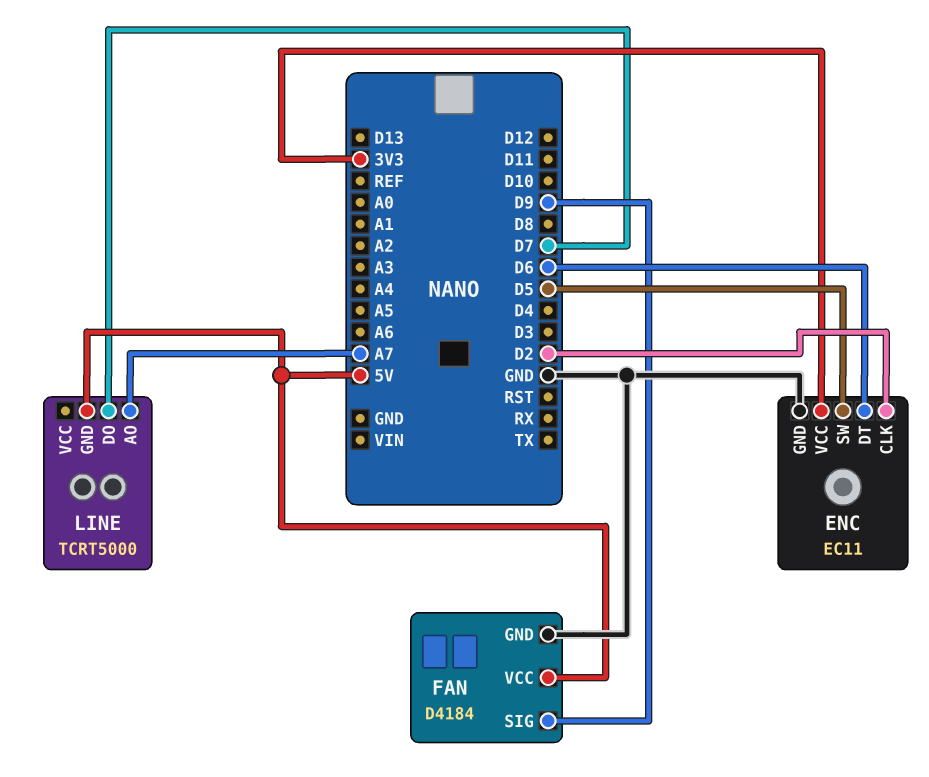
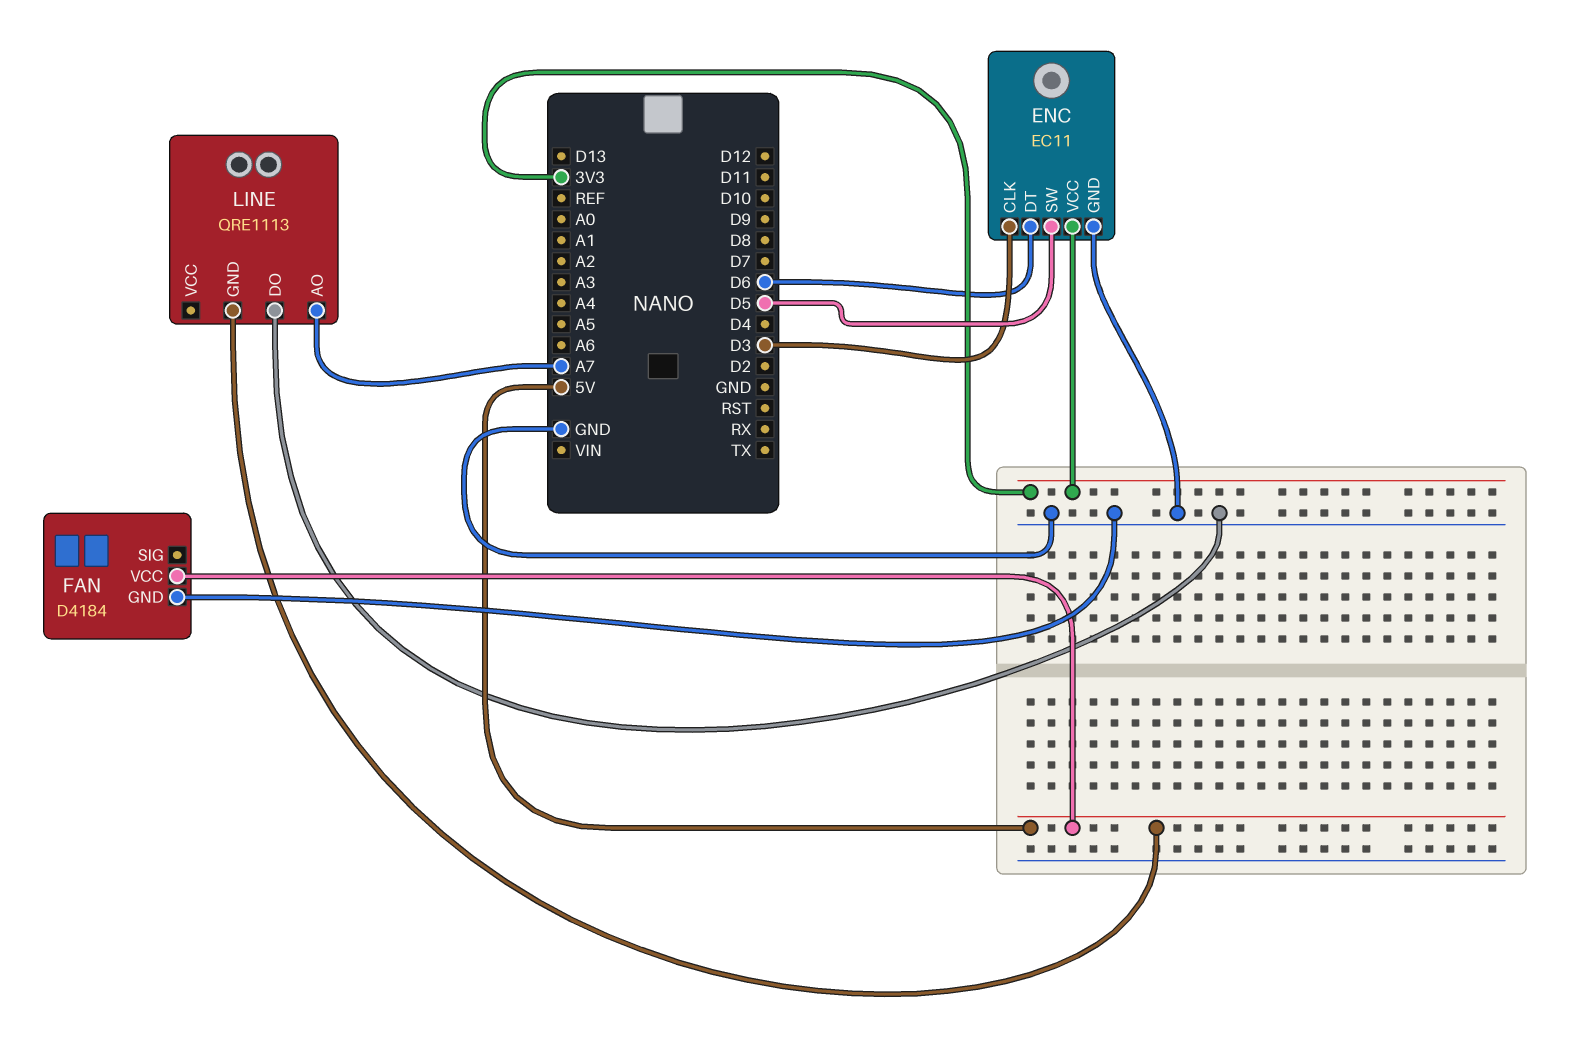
ENC pin CLK: D2 -> D3
FAN pin SIG: D9 -> none
LINE: TCRT5000 -> QRE1113
LINE pin DO: D7 -> GND

